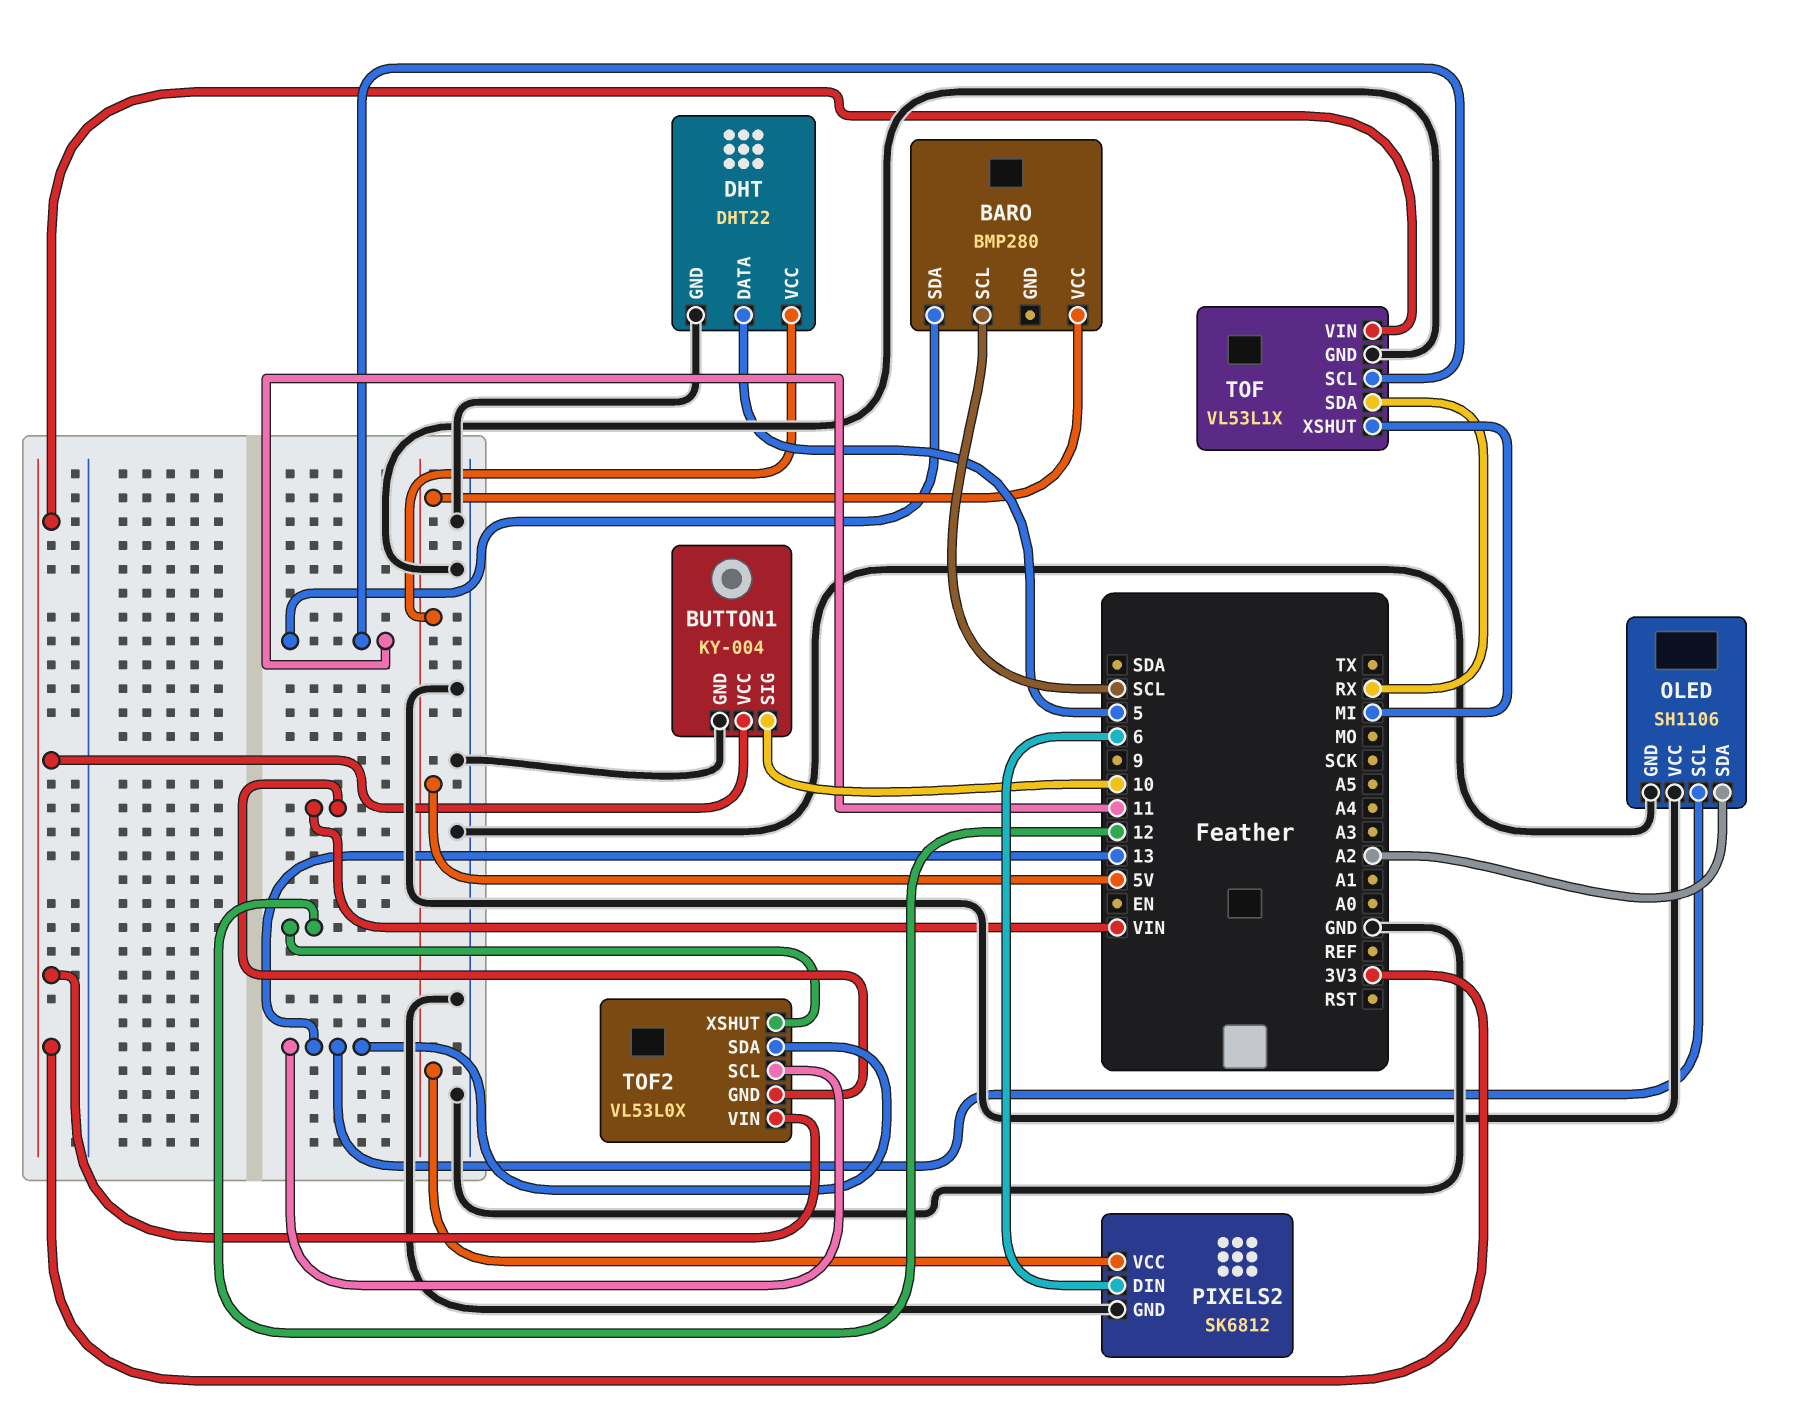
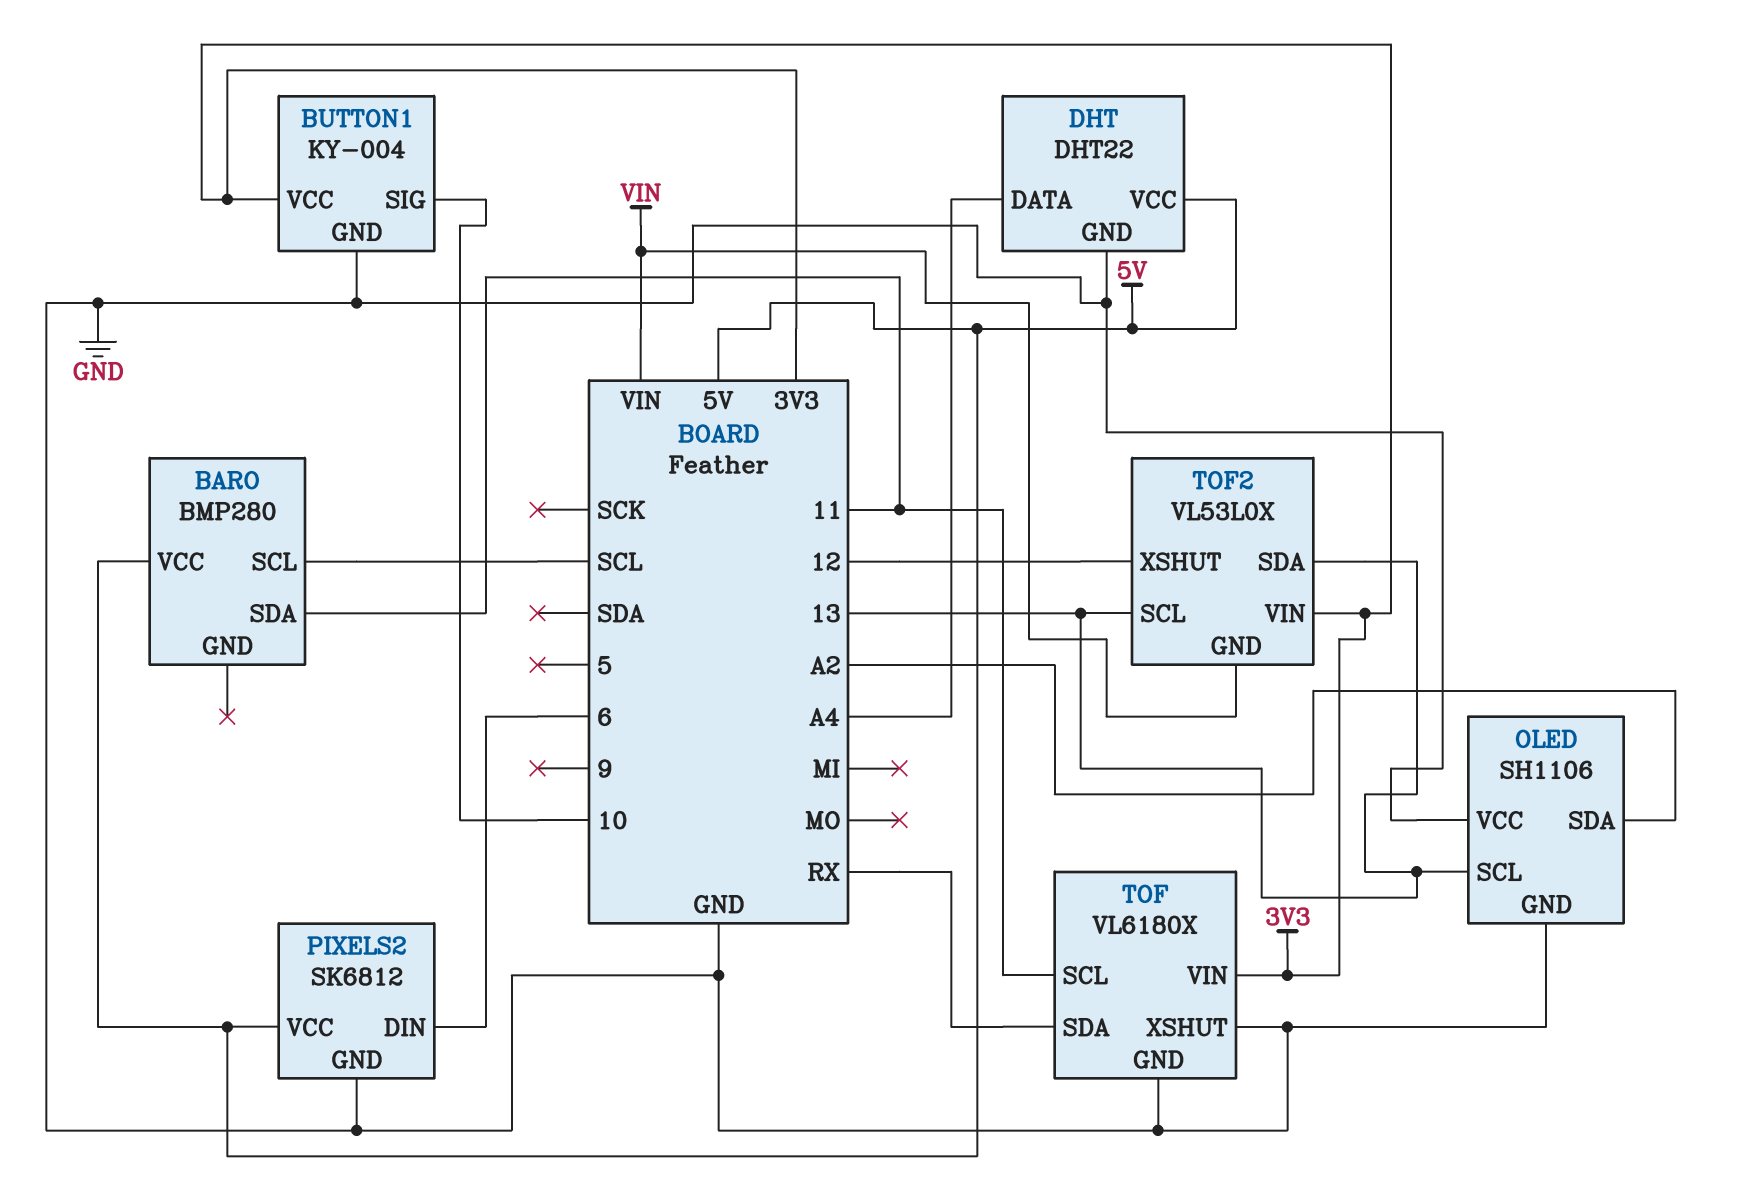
DHT pin DATA: 5 -> A4
TOF: VL53L1X -> VL6180X
TOF pin XSHUT: MI -> GND

